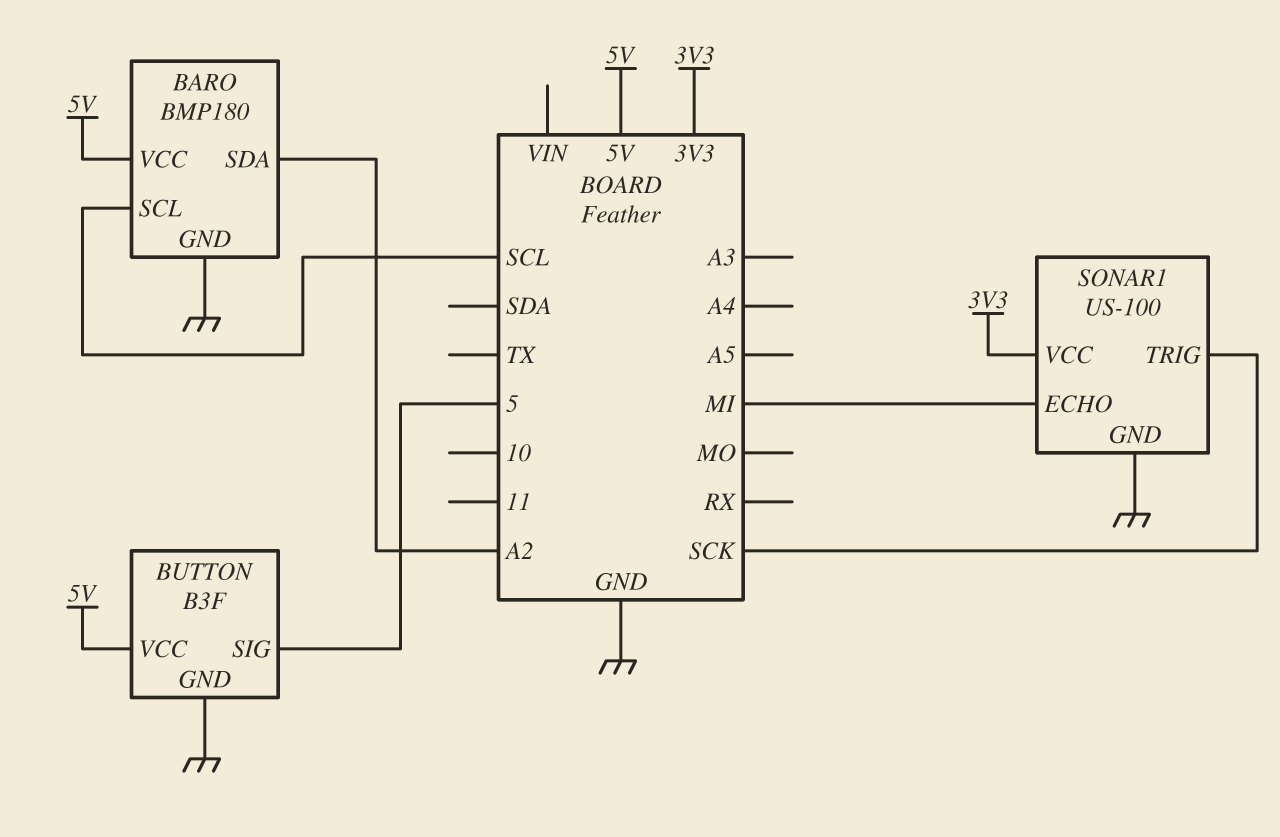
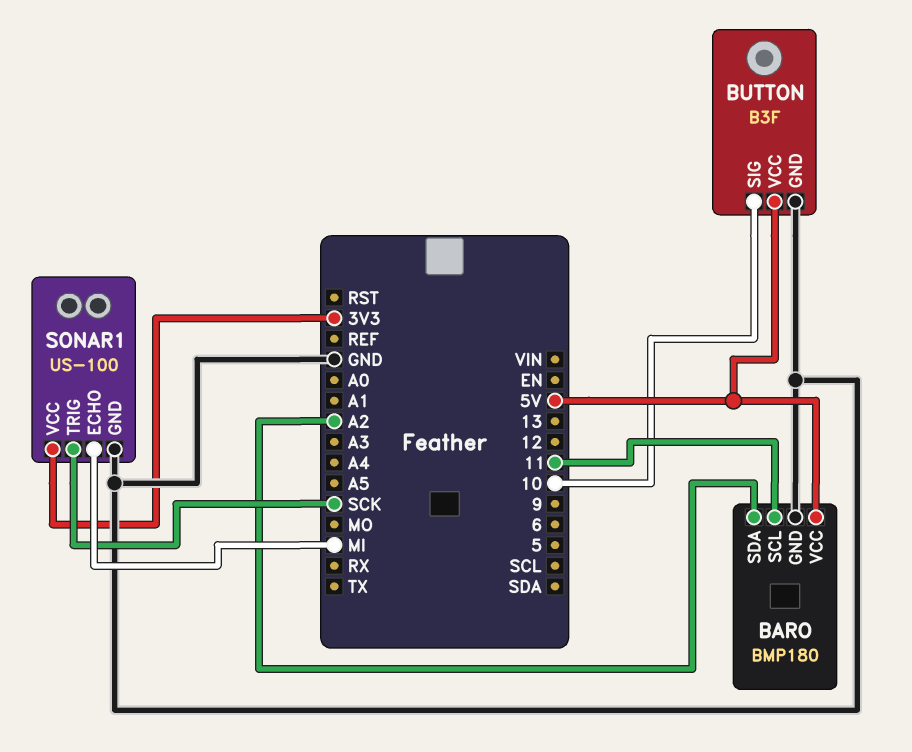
BARO pin SCL: SCL -> 11
BUTTON pin SIG: 5 -> 10

